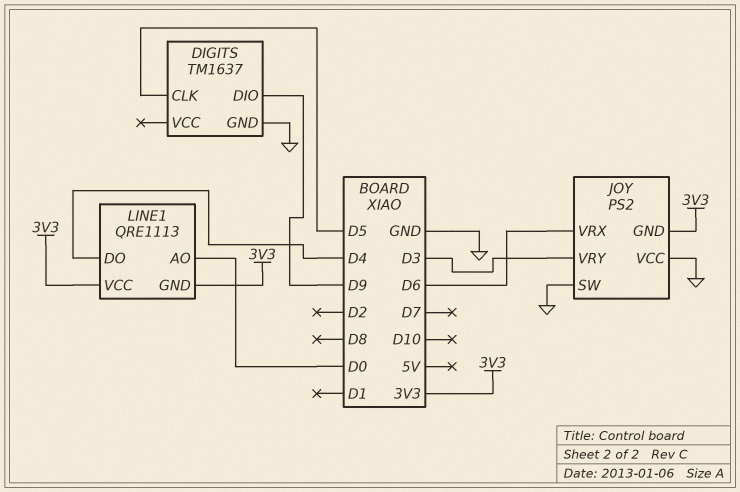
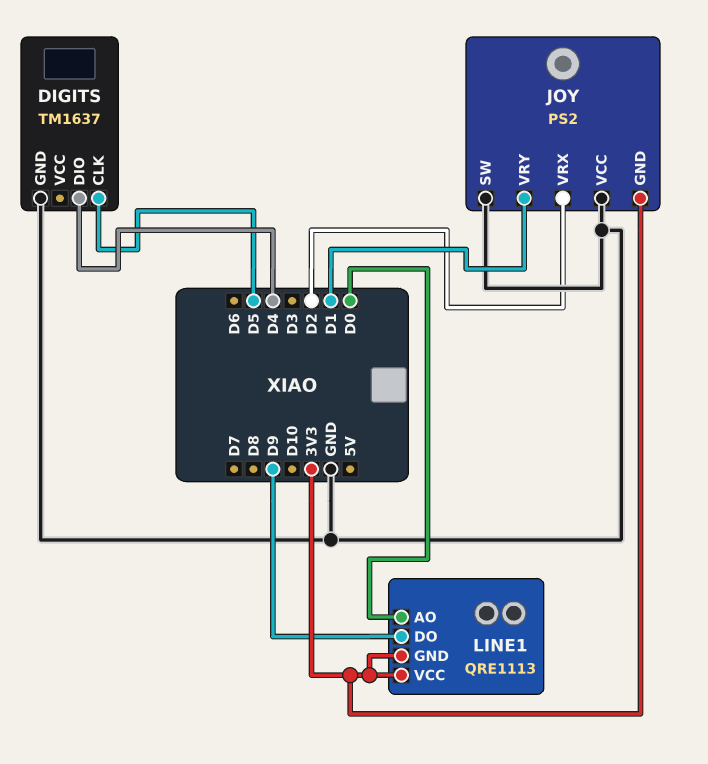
DIGITS pin DIO: D9 -> D4
JOY pin VRX: D6 -> D2
JOY pin VRY: D3 -> D1
LINE1 pin DO: D4 -> D9

